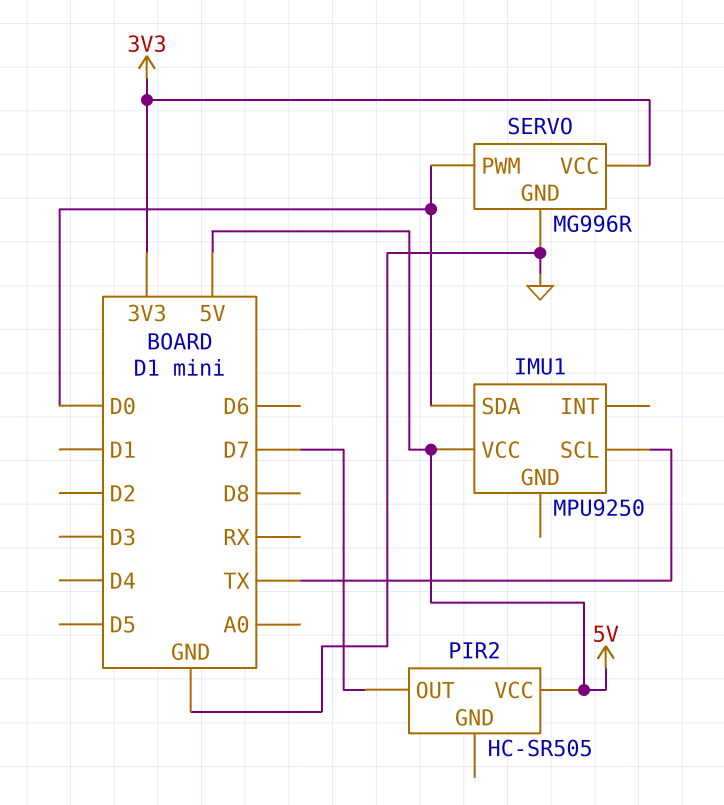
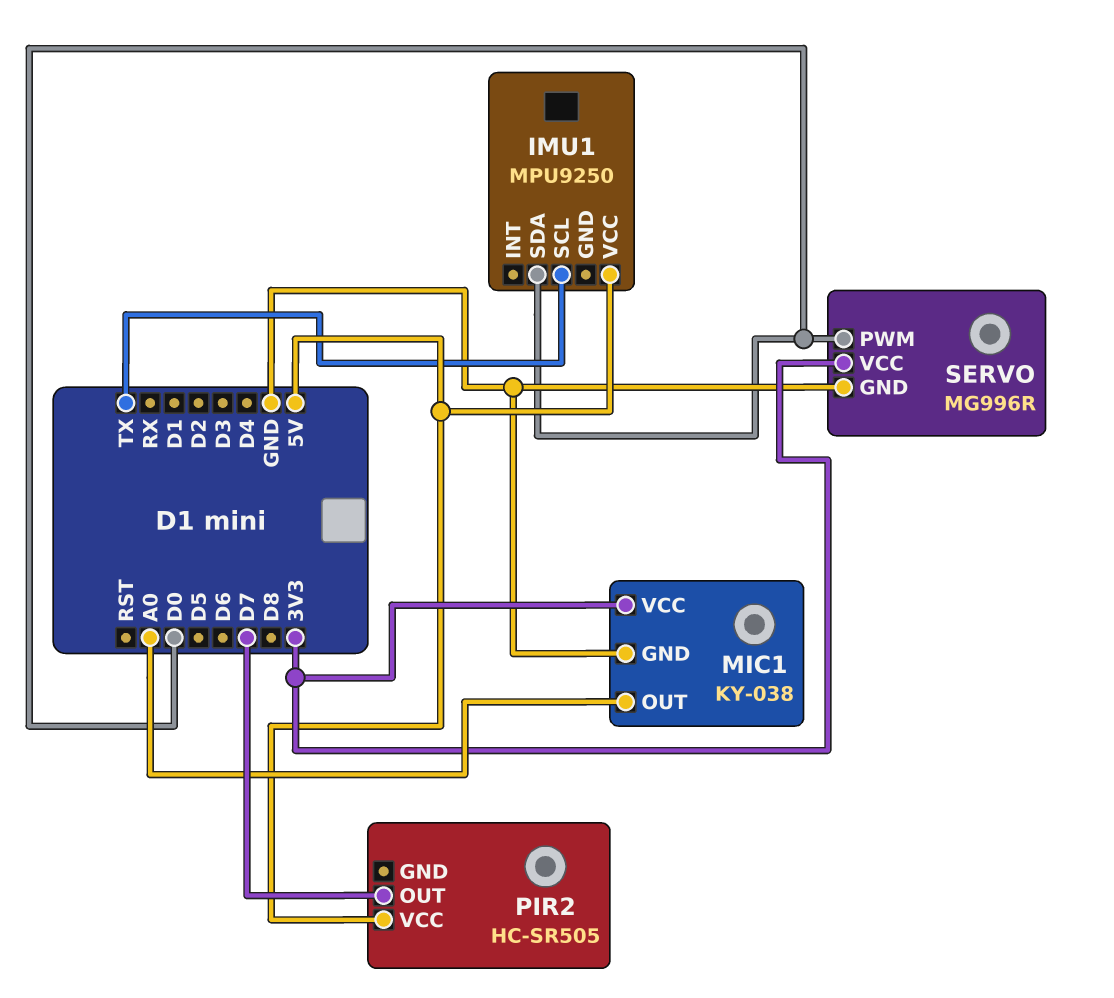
MIC1: none -> KY-038
MIC1 pin GND: none -> GND
MIC1 pin OUT: none -> A0
MIC1 pin VCC: none -> 3V3

